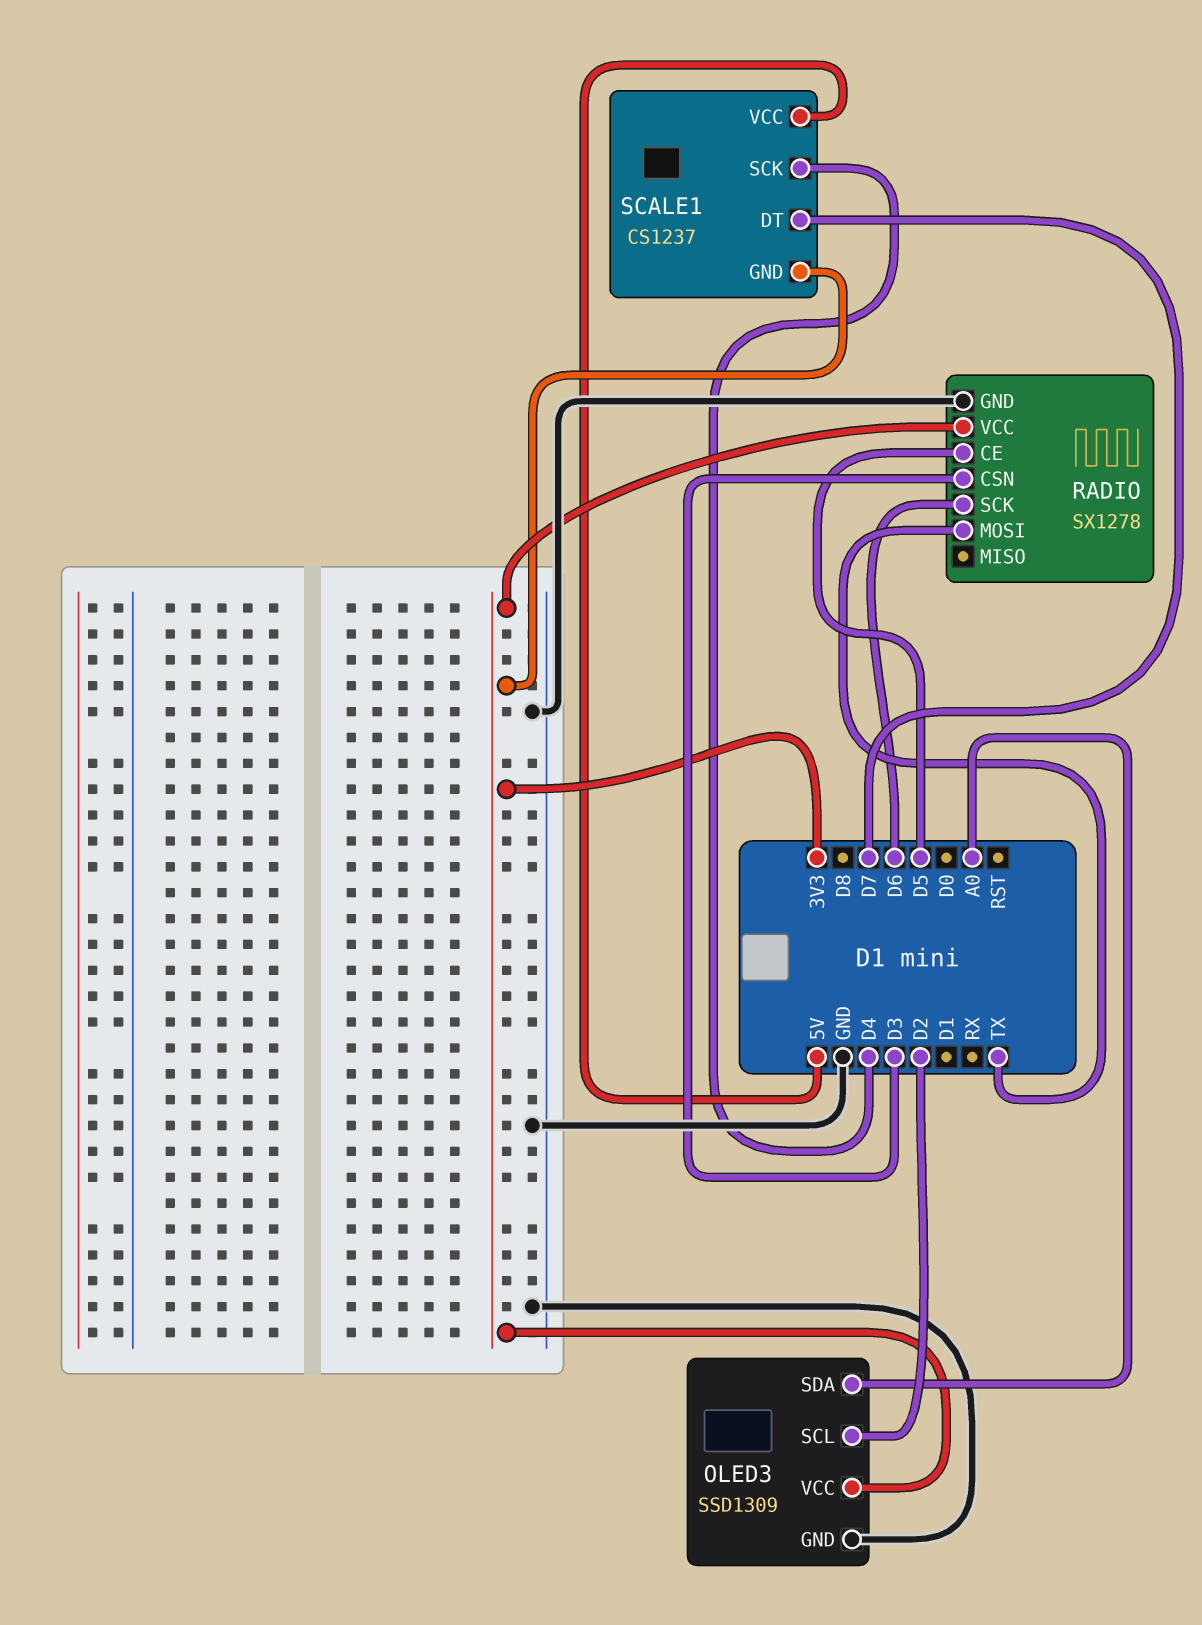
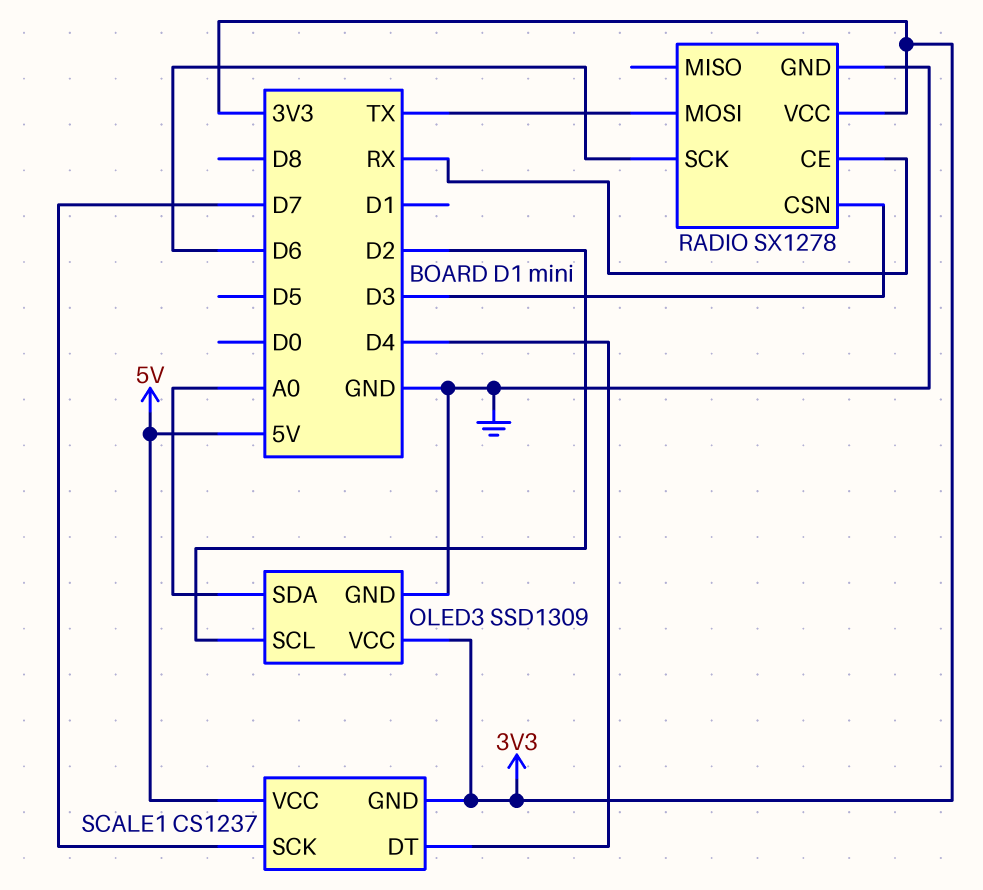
RADIO pin CE: D5 -> RX
SCALE1 pin DT: D7 -> D4
SCALE1 pin SCK: D4 -> D7

